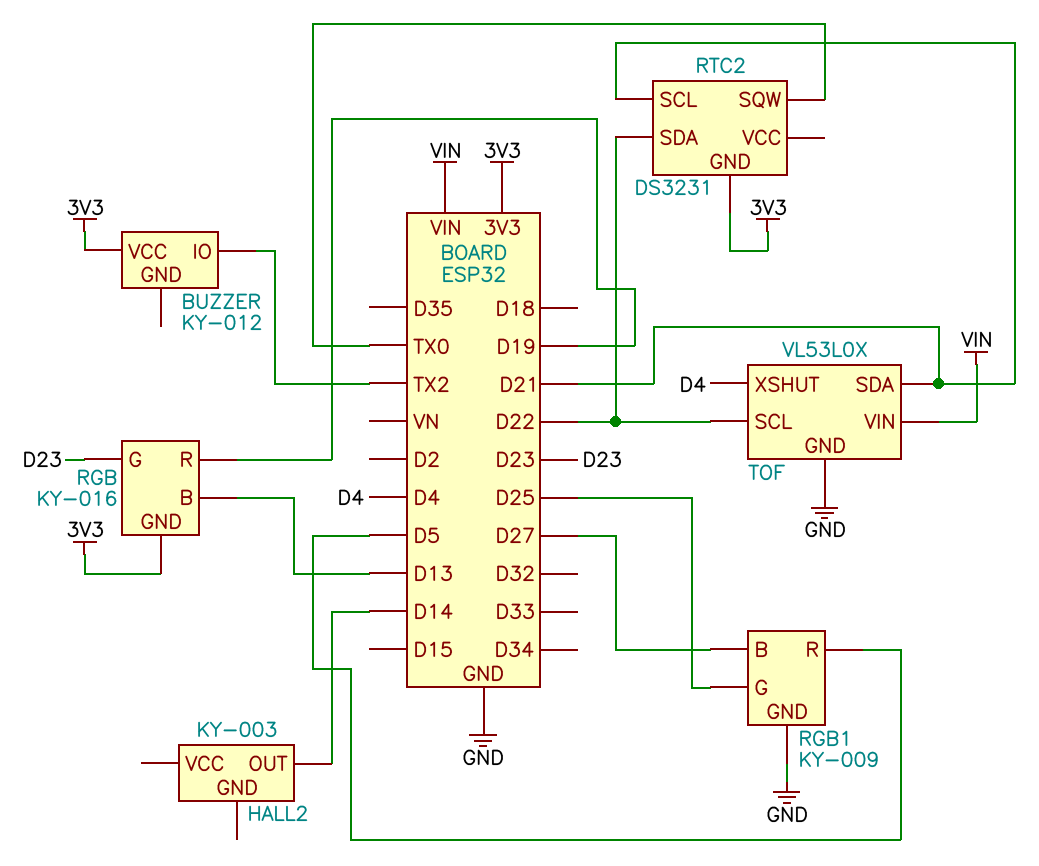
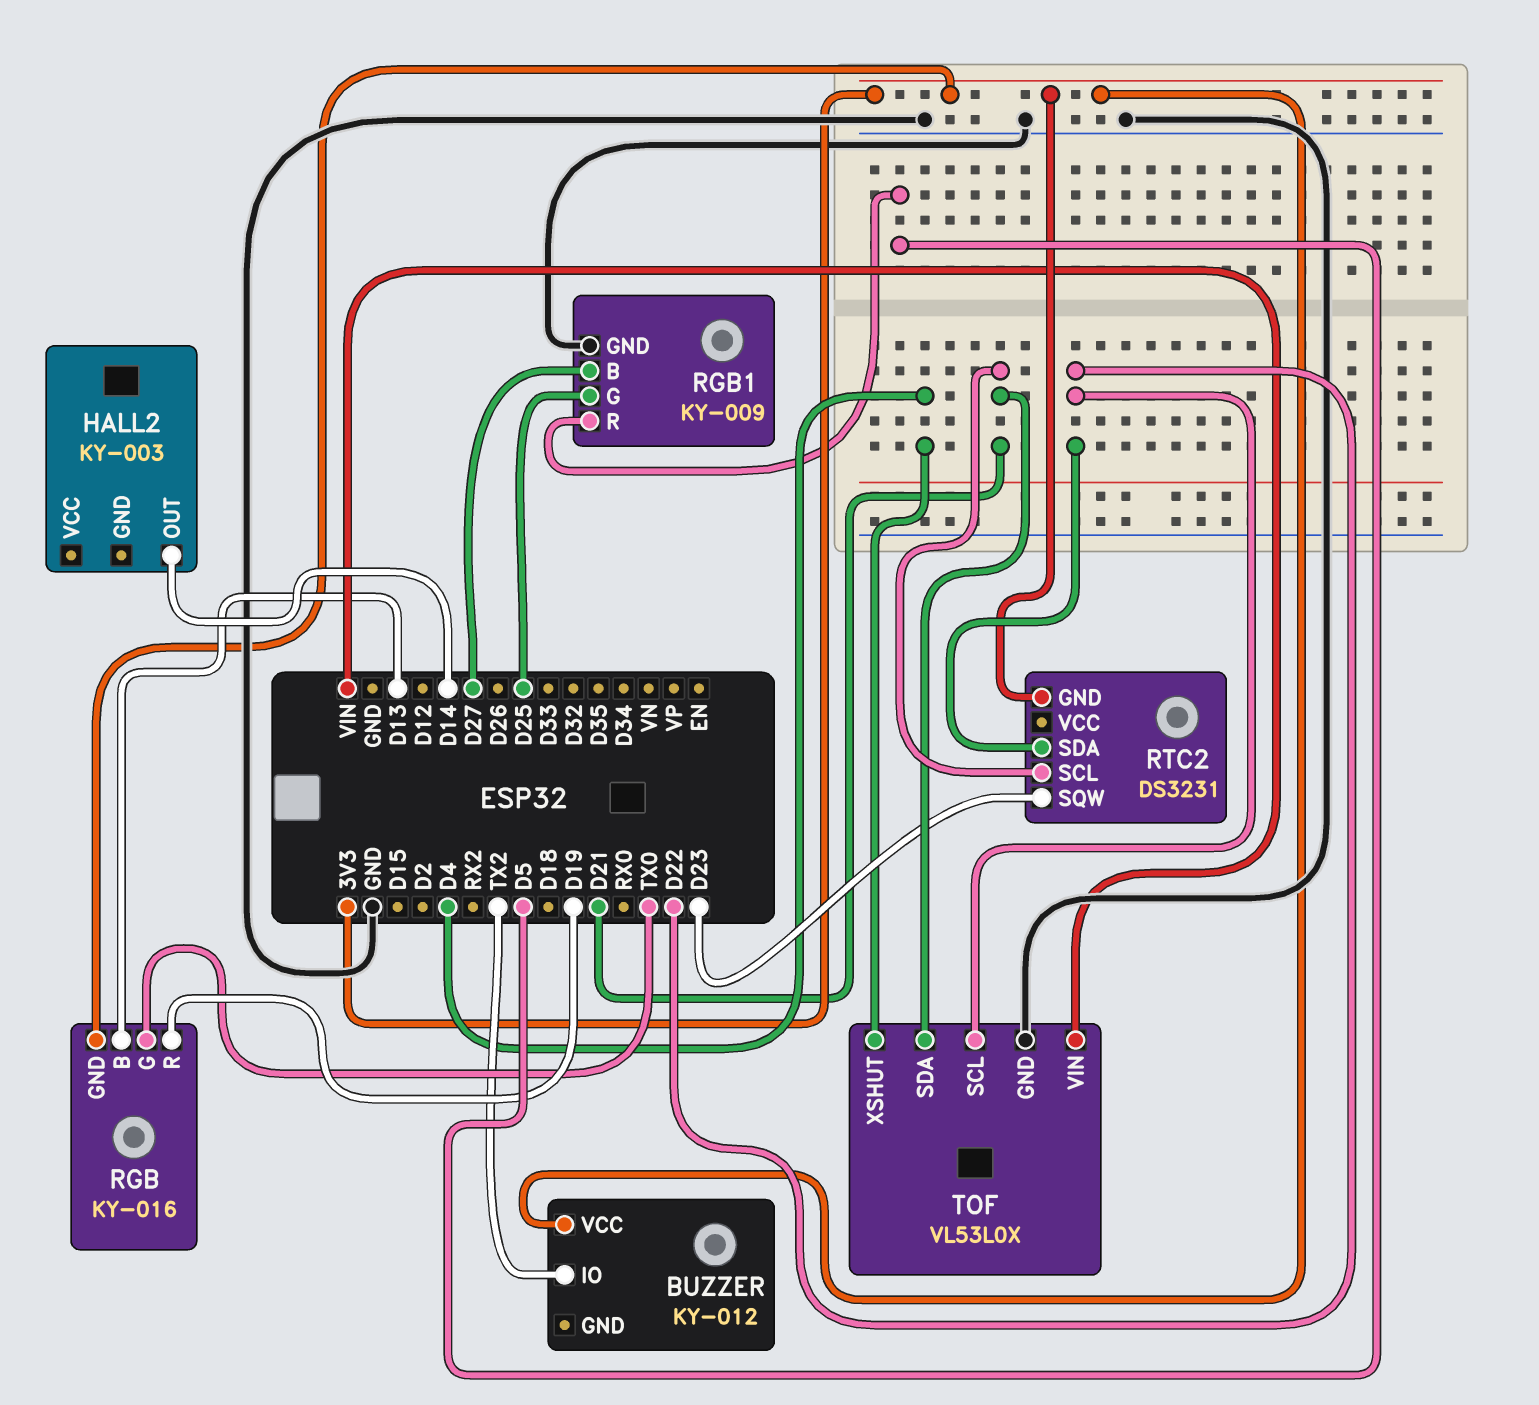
RGB pin G: D23 -> TX0
RTC2 pin SQW: TX0 -> D23

